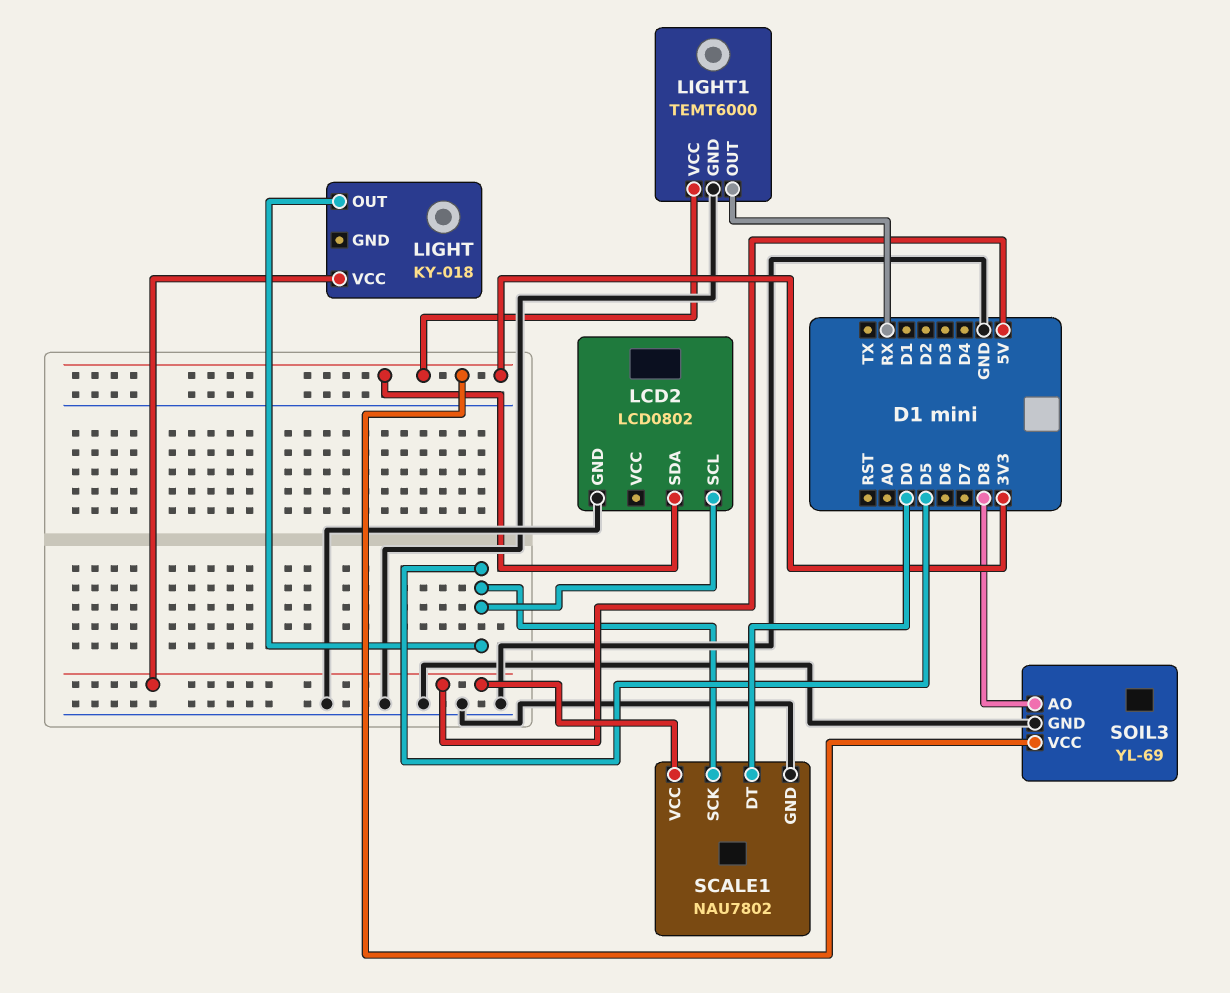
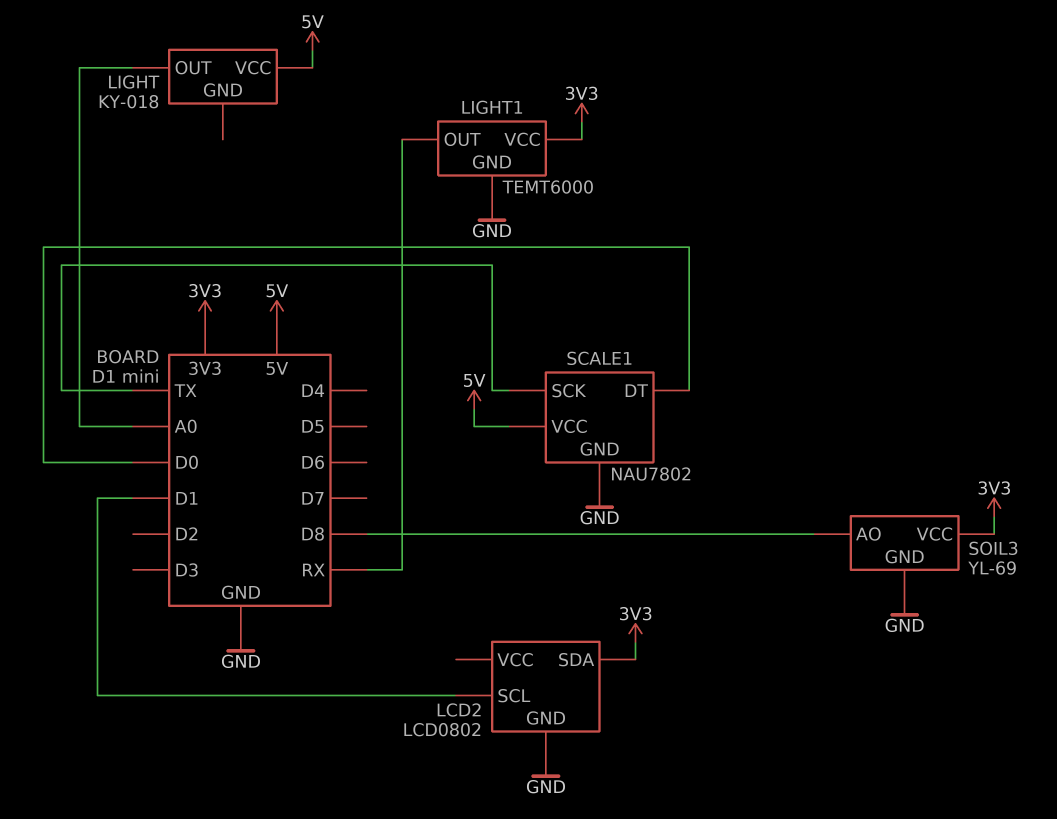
LCD2 pin SCL: D5 -> D1
LIGHT pin OUT: D5 -> A0
SCALE1 pin SCK: D5 -> TX

